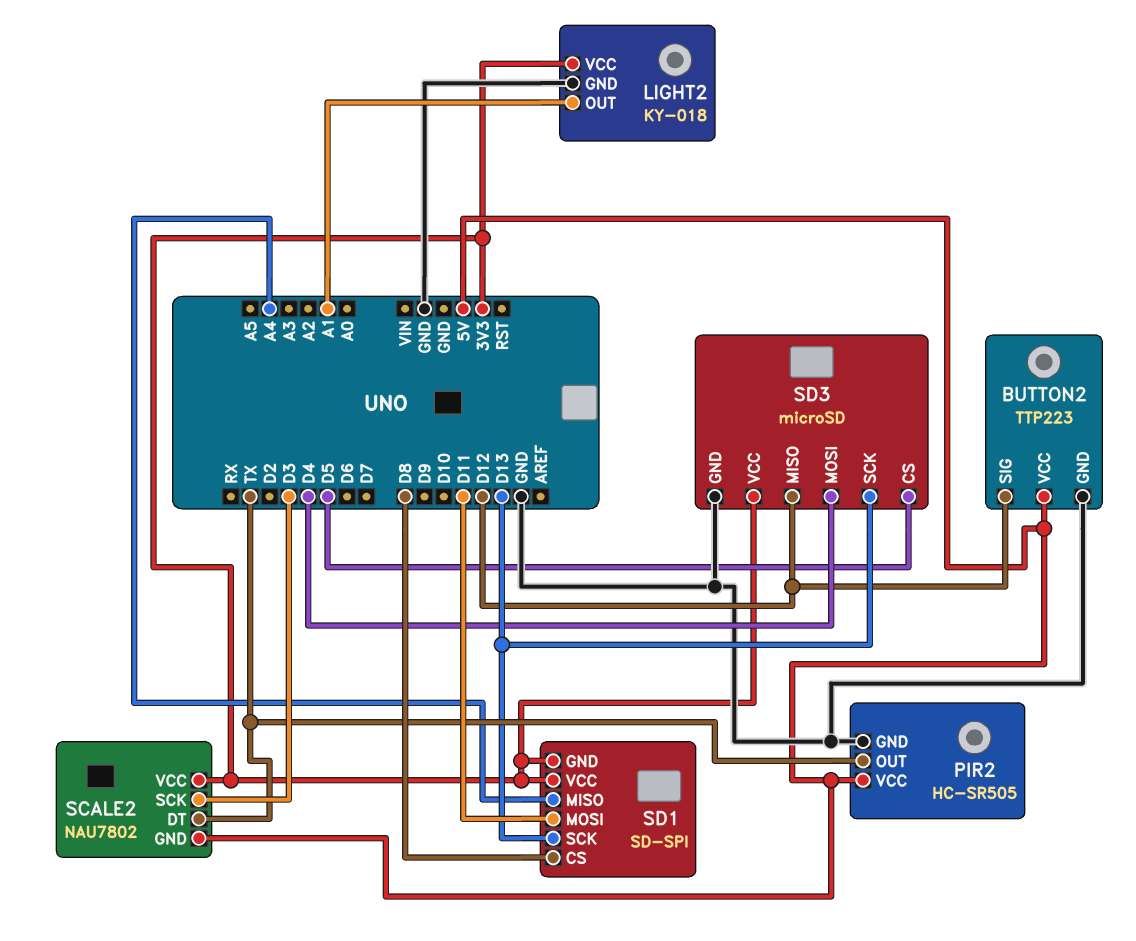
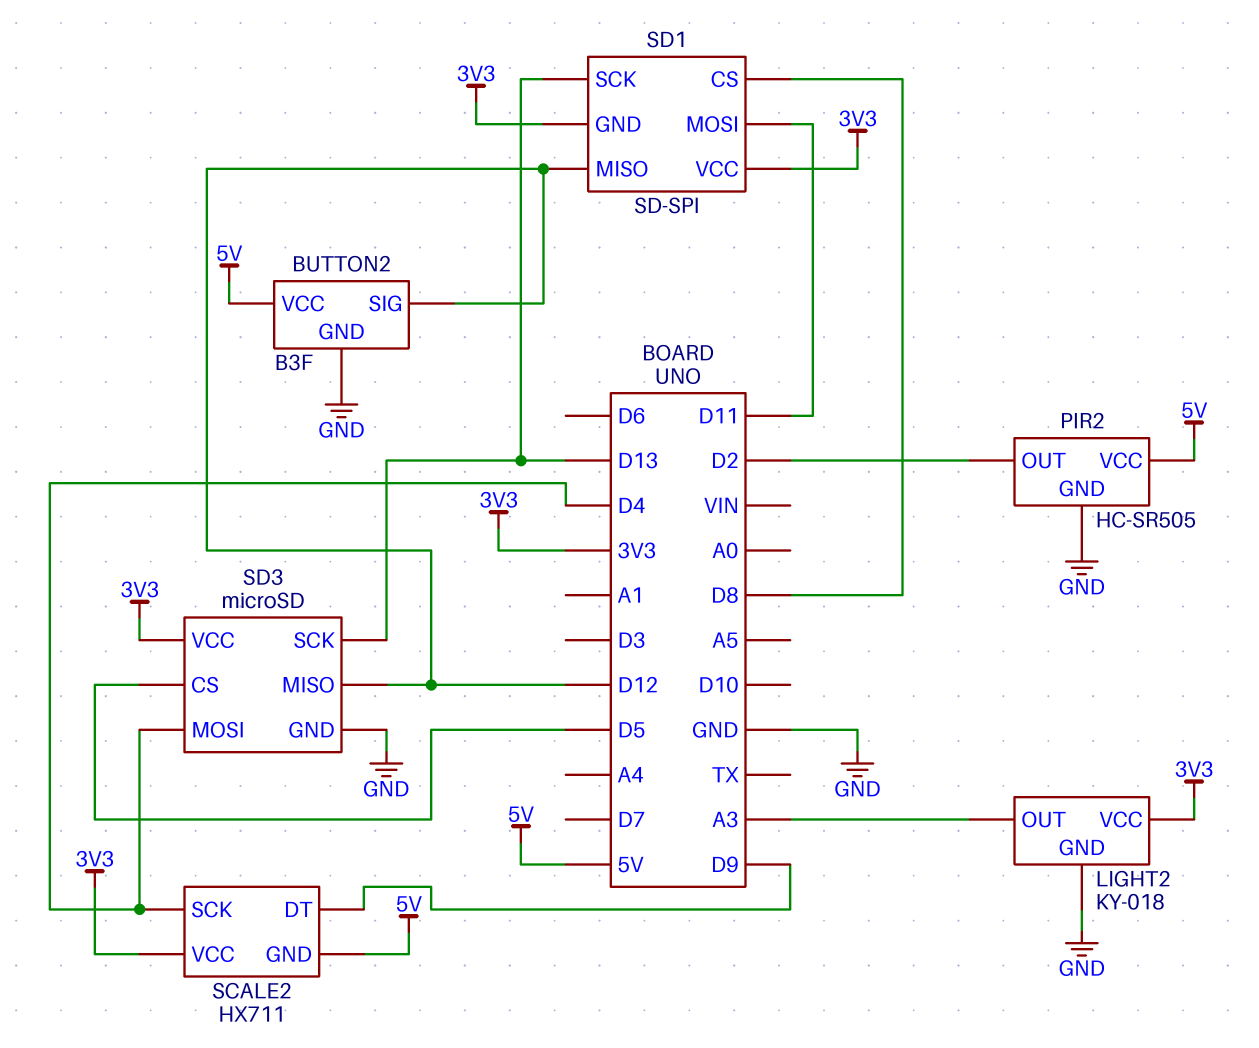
BUTTON2: TTP223 -> B3F
LIGHT2 pin OUT: A1 -> A3
PIR2 pin OUT: TX -> D2
SCALE2: NAU7802 -> HX711
SCALE2 pin DT: TX -> D9
SCALE2 pin SCK: D3 -> D4
SD1 pin MISO: A4 -> D12

